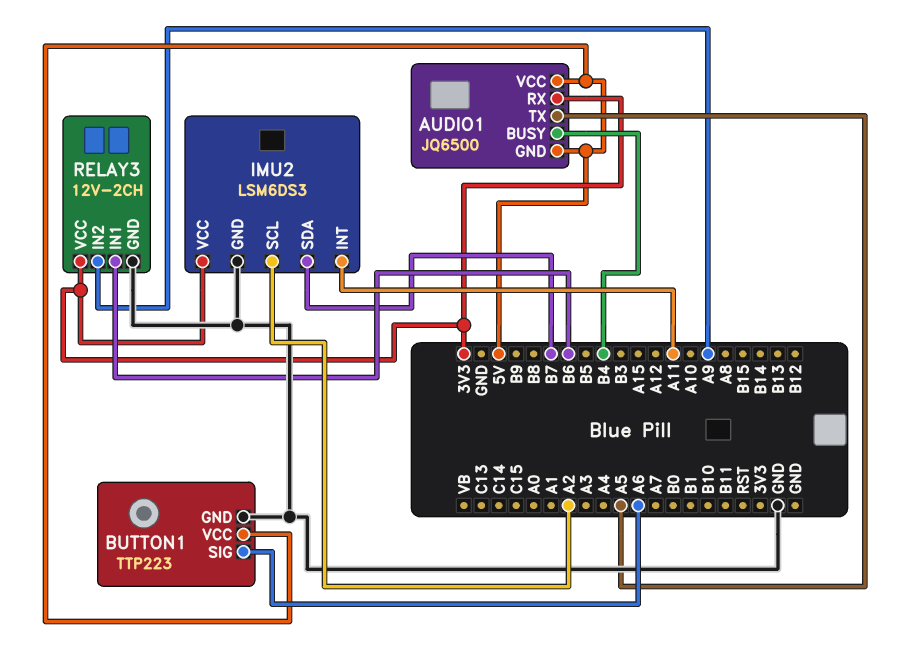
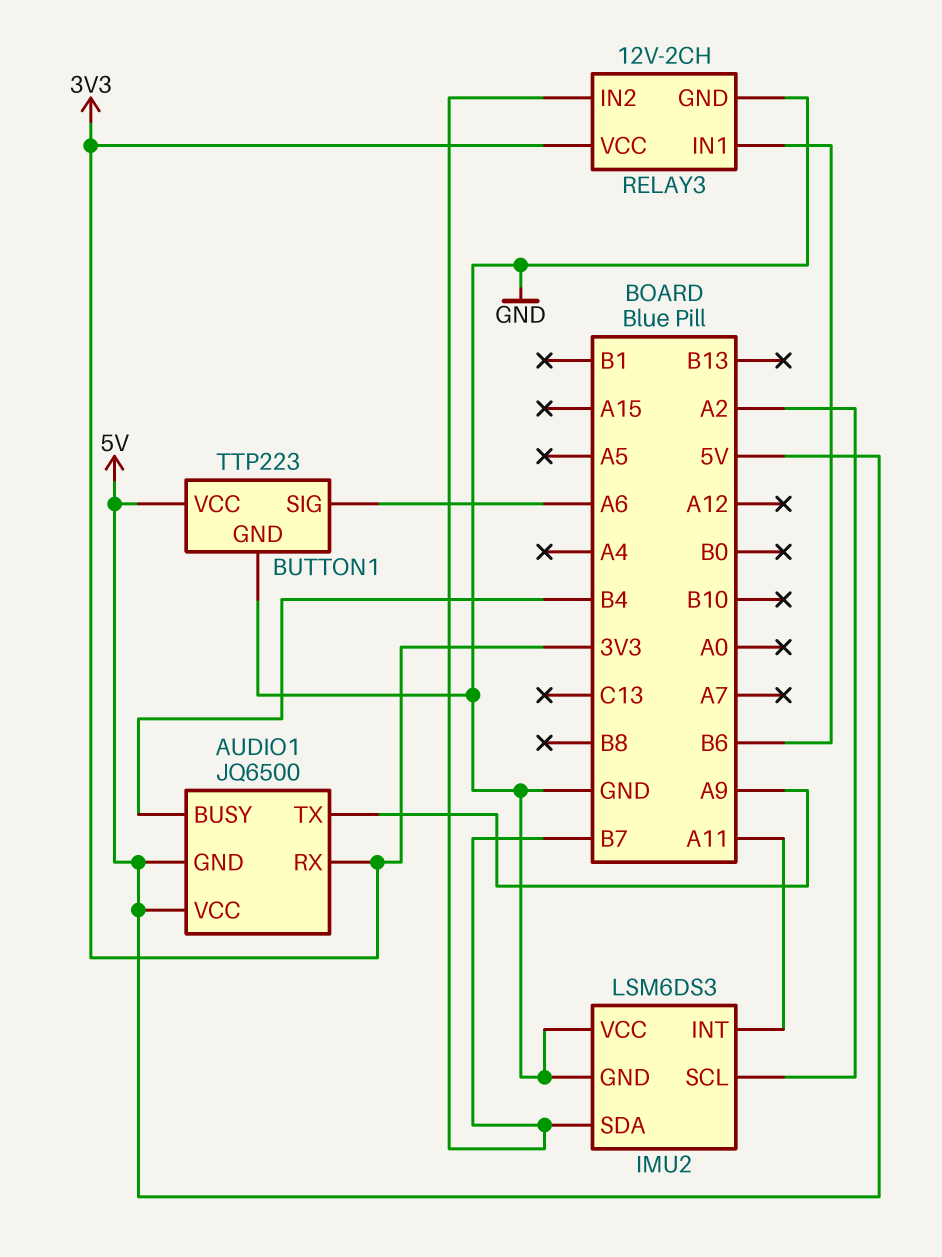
AUDIO1 pin TX: A5 -> A9
IMU2 pin VCC: 3V3 -> GND
RELAY3 pin IN2: A9 -> B7

